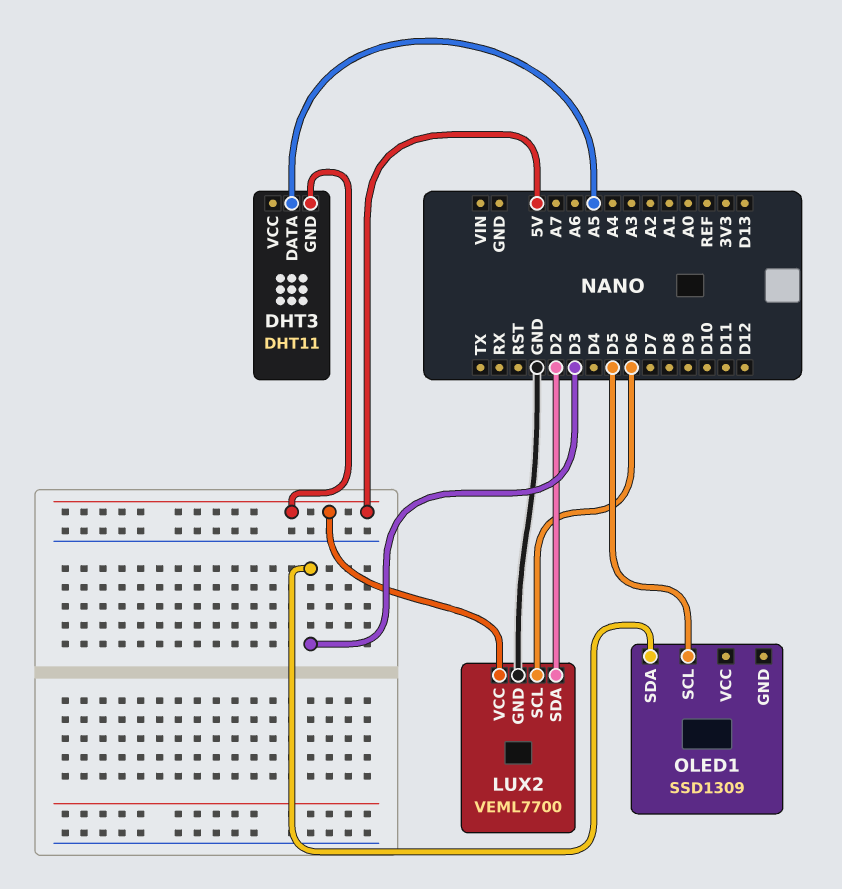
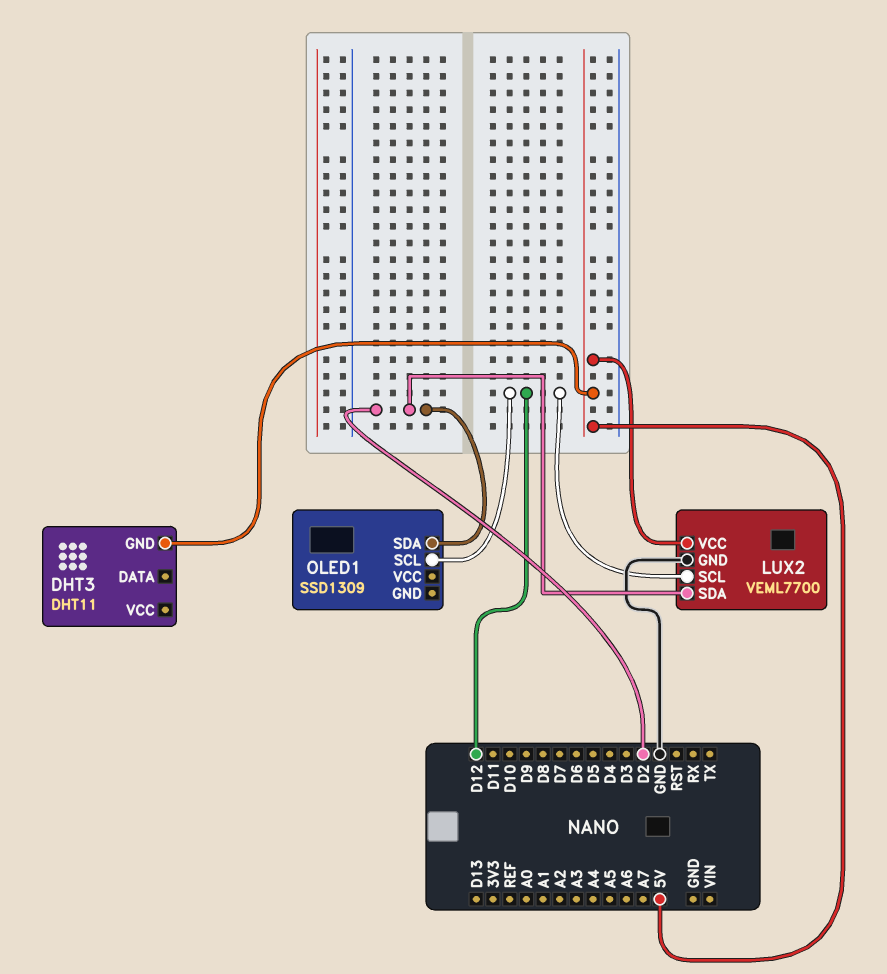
DHT3 pin DATA: A5 -> none
LUX2 pin SCL: D6 -> D12
OLED1 pin SCL: D5 -> D12
OLED1 pin SDA: D3 -> D2

